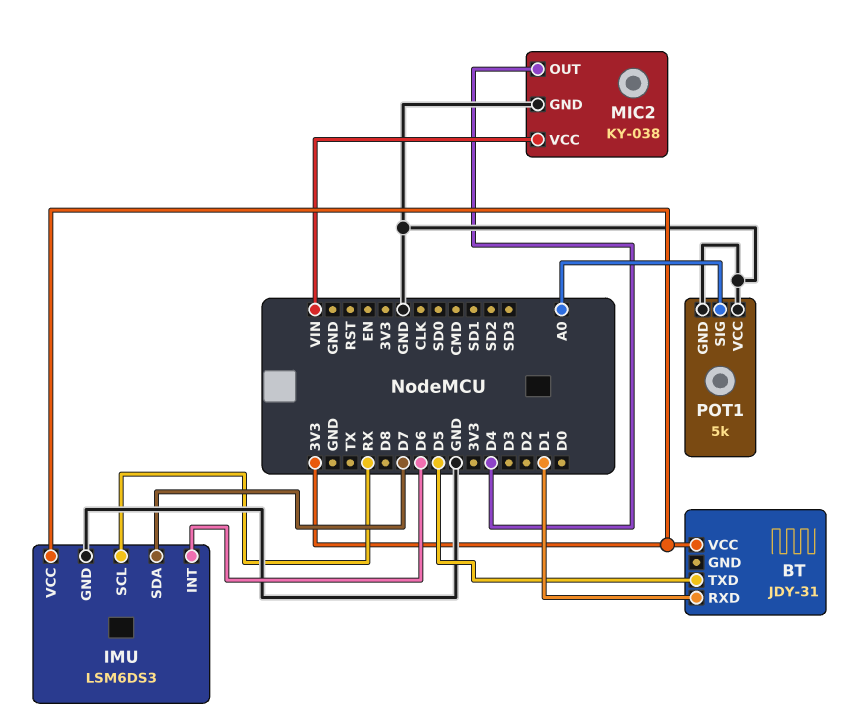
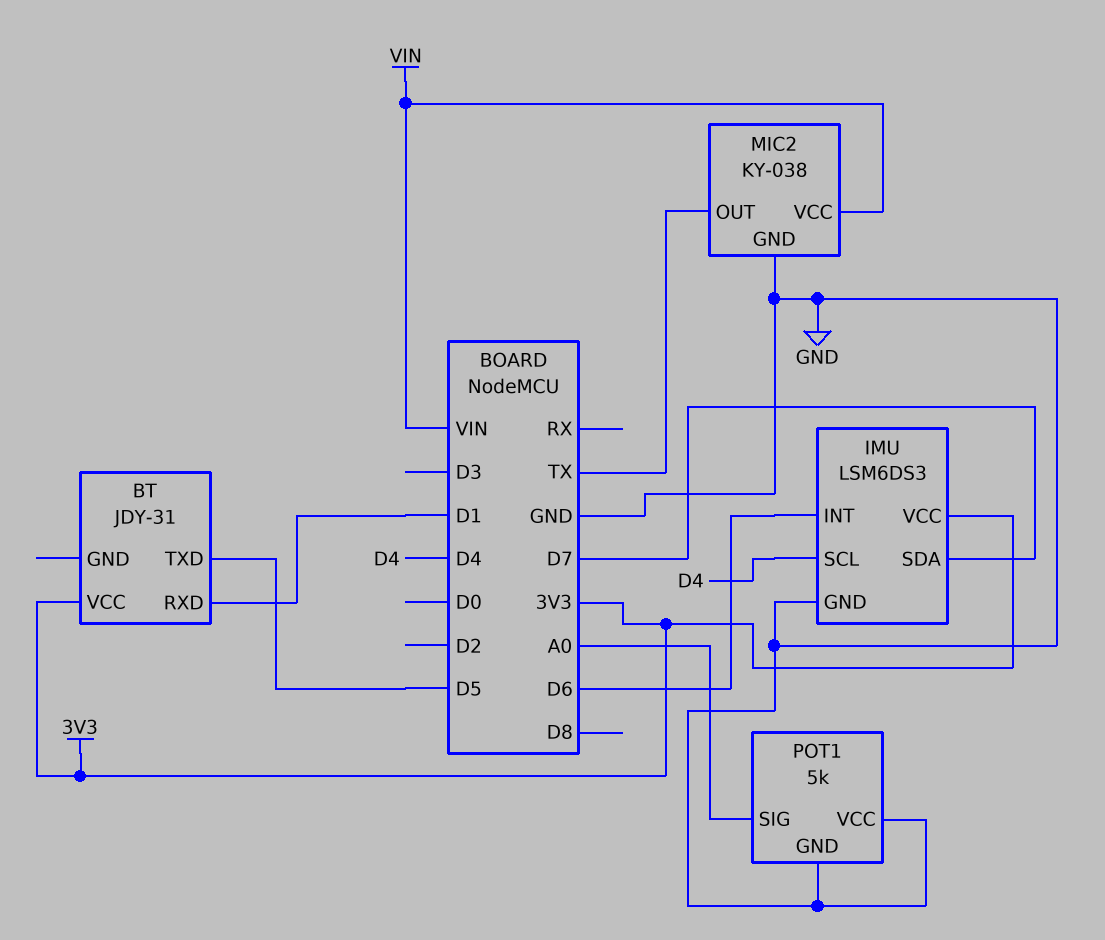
IMU pin SCL: RX -> D4
MIC2 pin OUT: D4 -> TX

